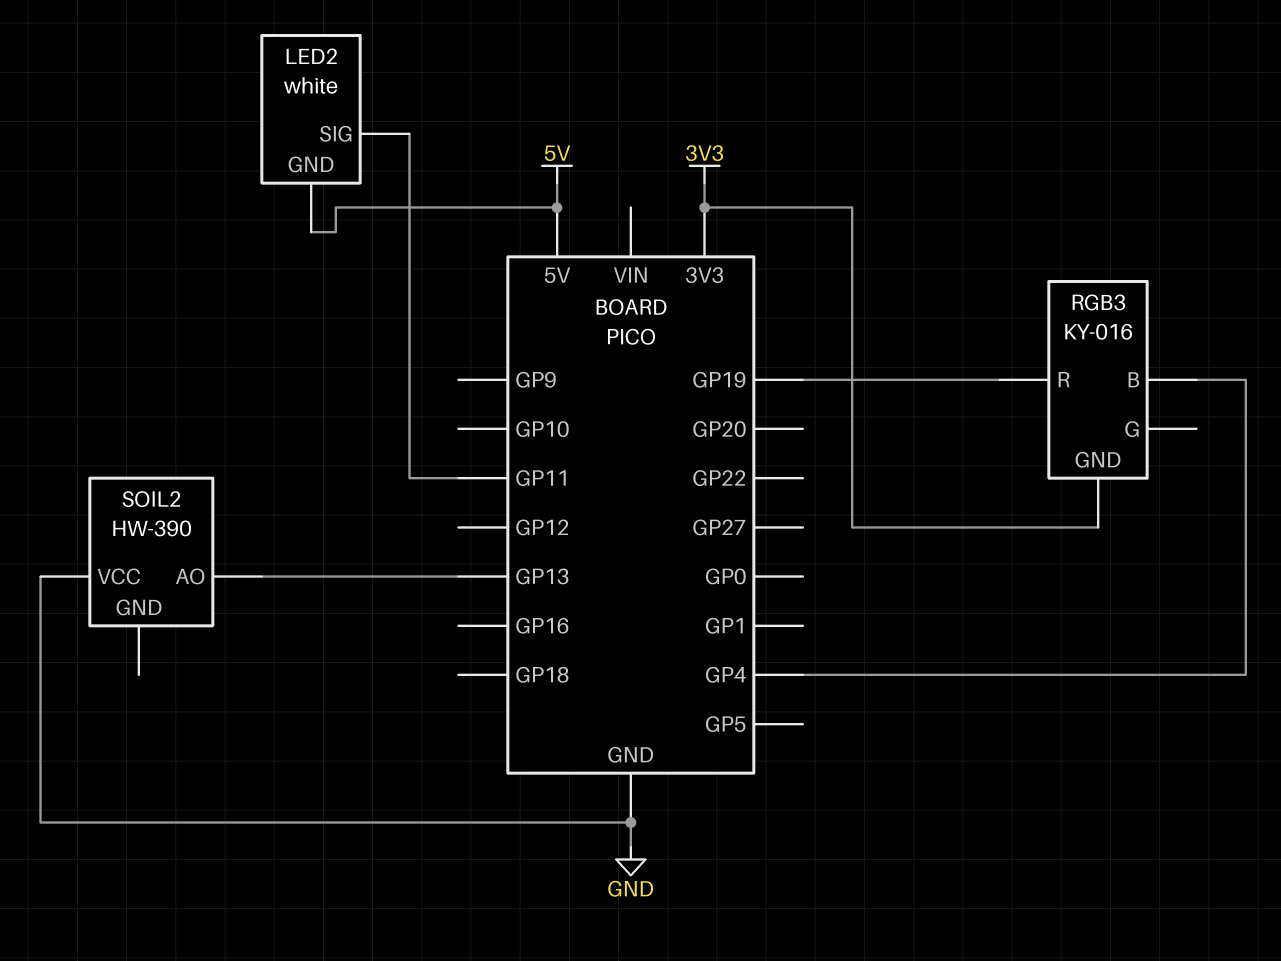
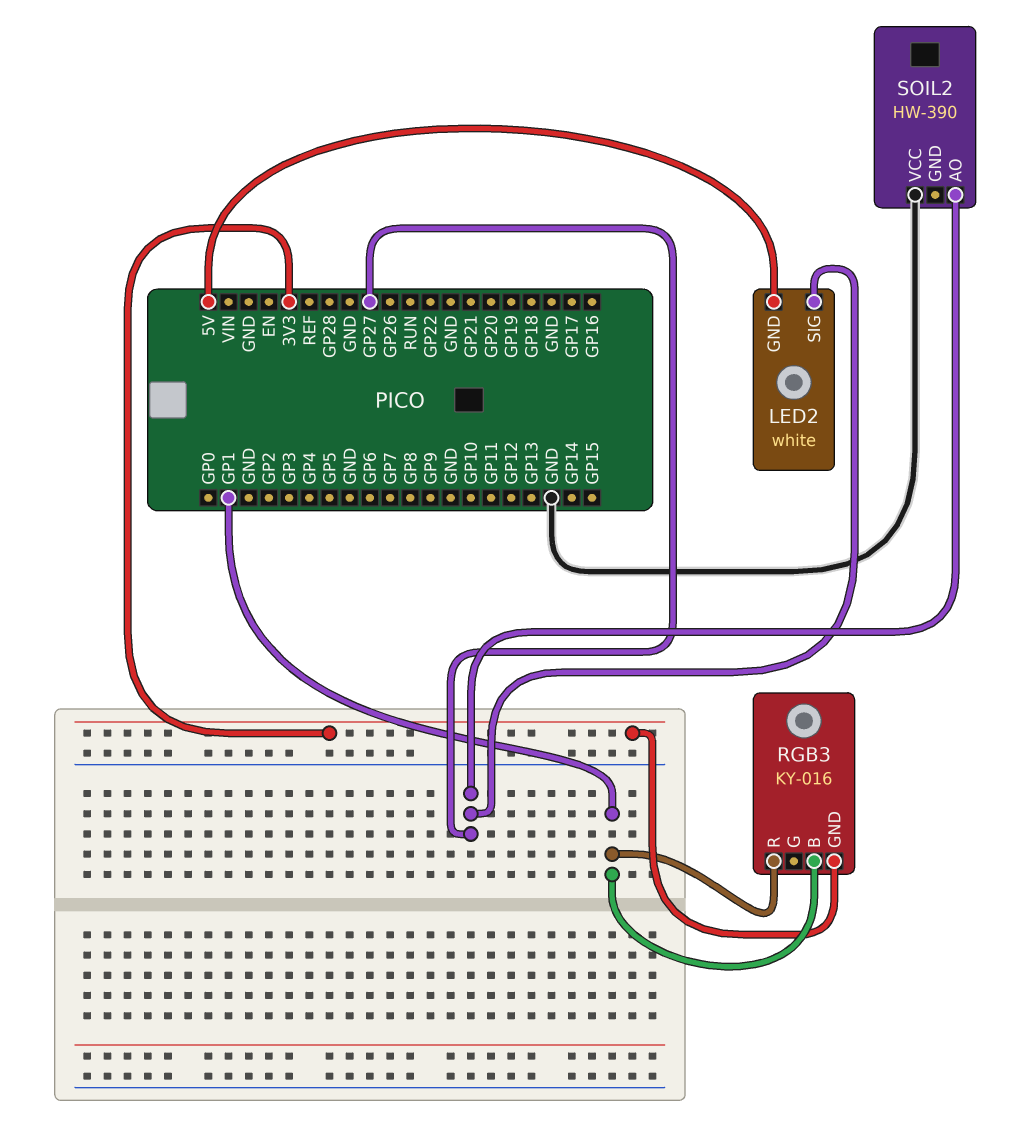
LED2 pin SIG: GP11 -> GP27
RGB3 pin B: GP4 -> GP1
RGB3 pin R: GP19 -> GP1
SOIL2 pin AO: GP13 -> GP27

